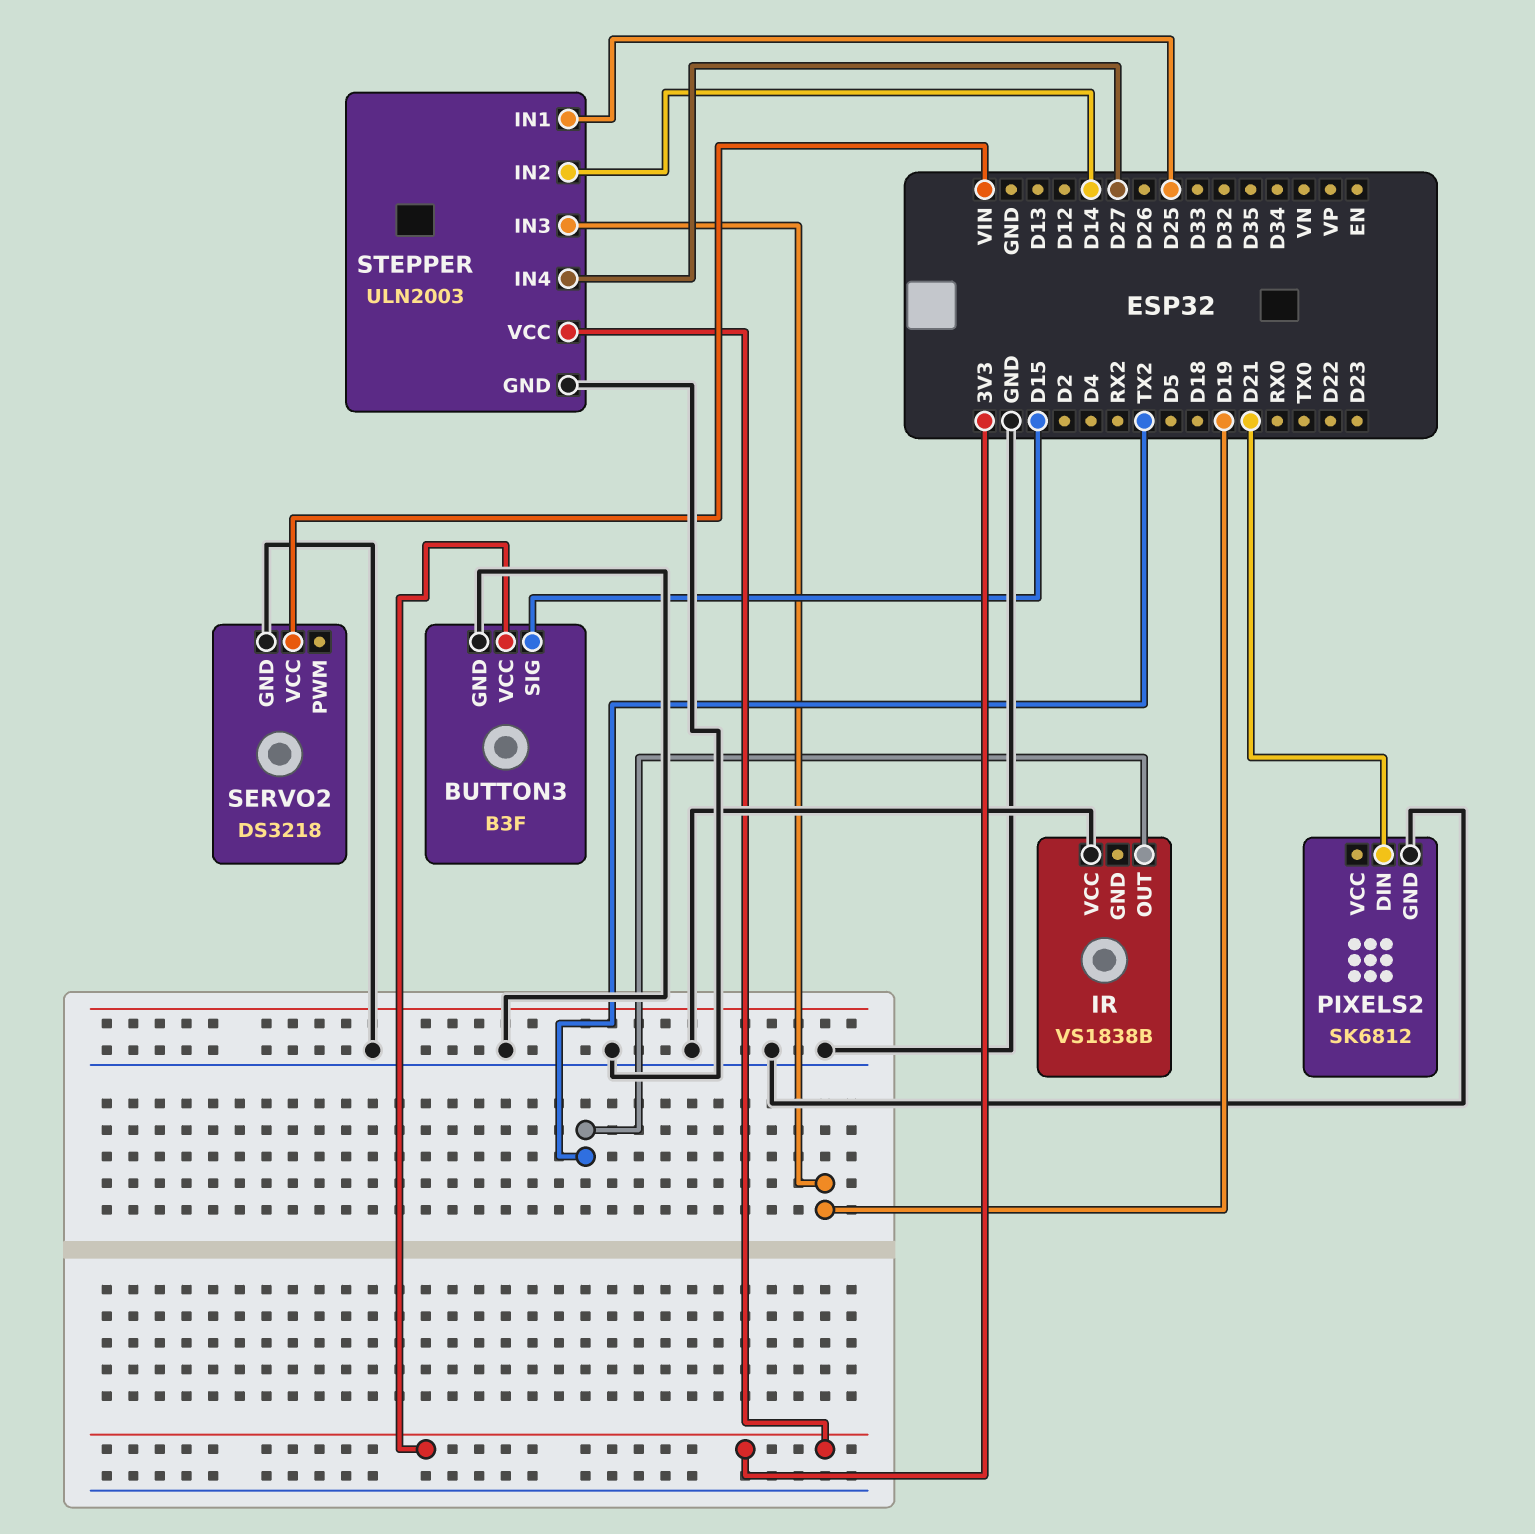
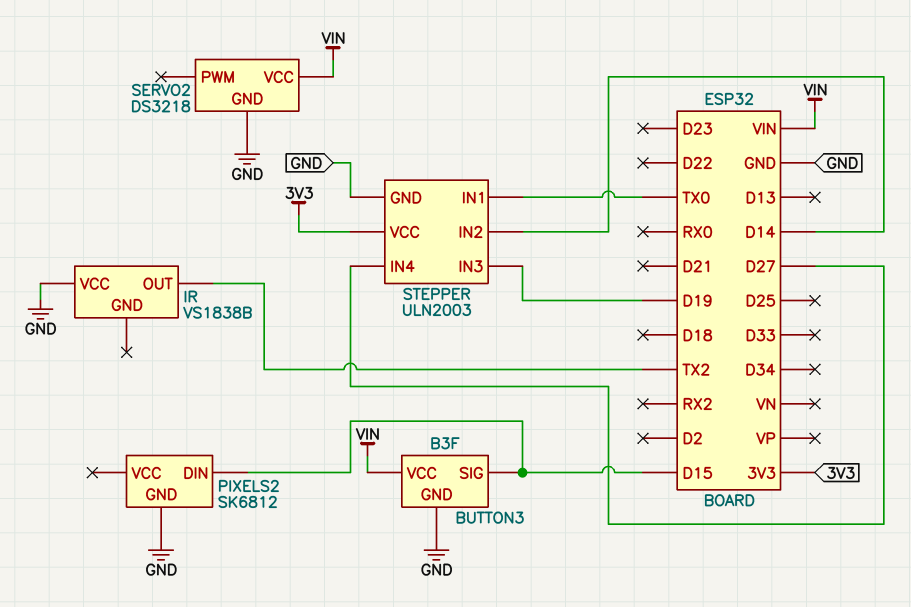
BUTTON3 pin VCC: 3V3 -> VIN
PIXELS2 pin DIN: D21 -> D15
STEPPER pin IN1: D25 -> TX0

